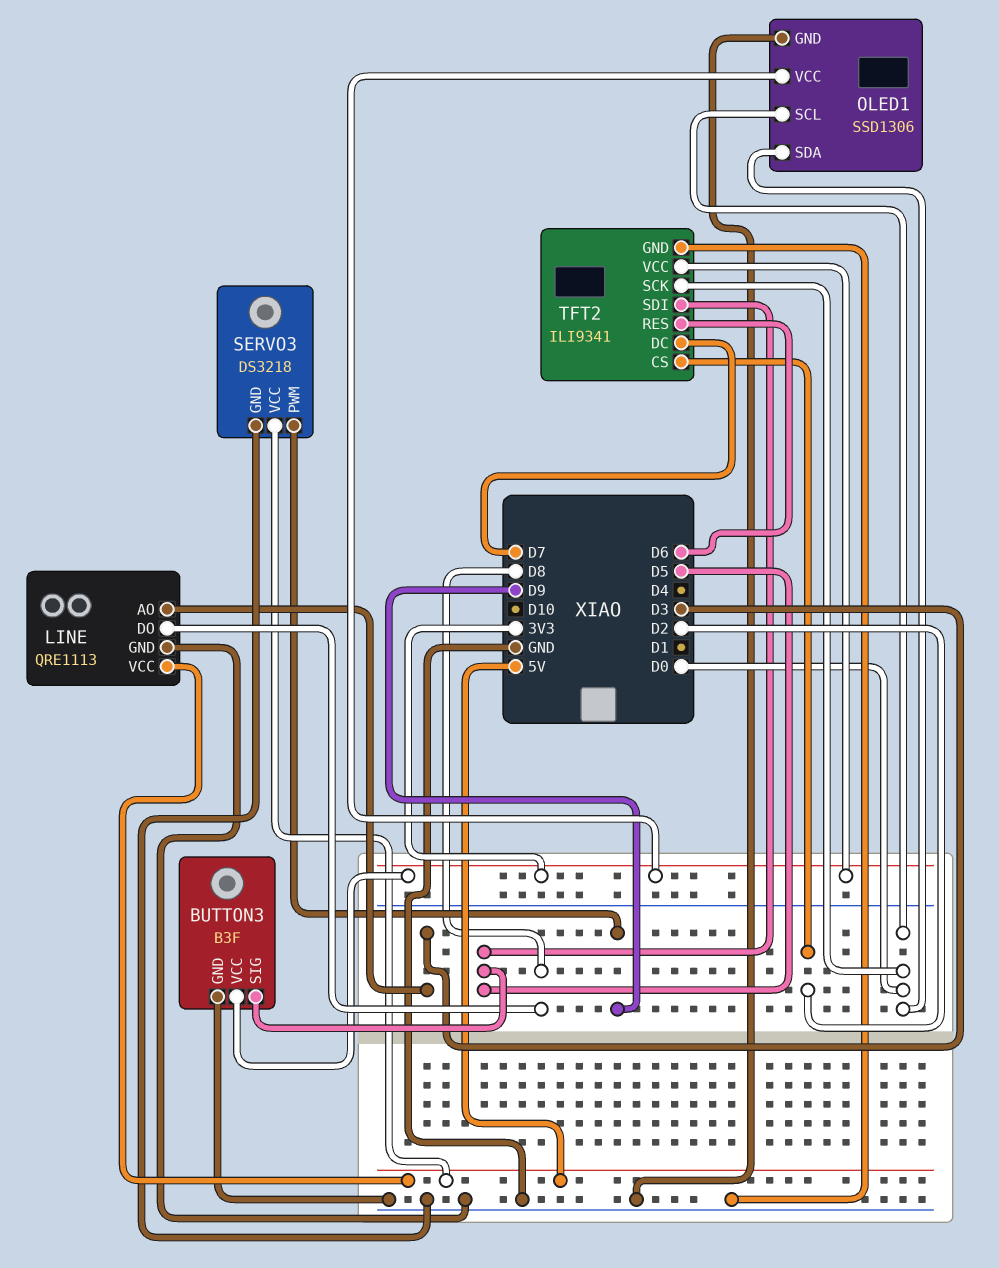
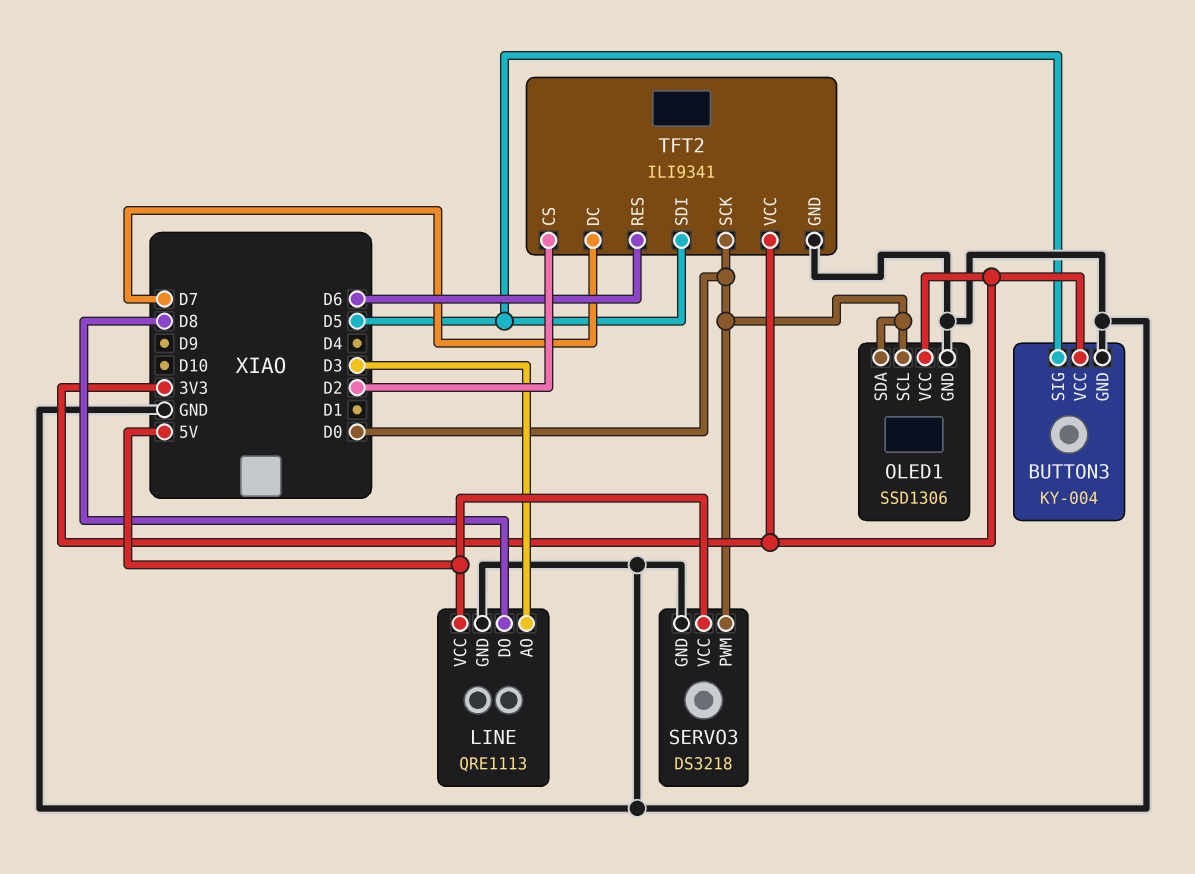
BUTTON3: B3F -> KY-004
SERVO3 pin PWM: D9 -> D0

